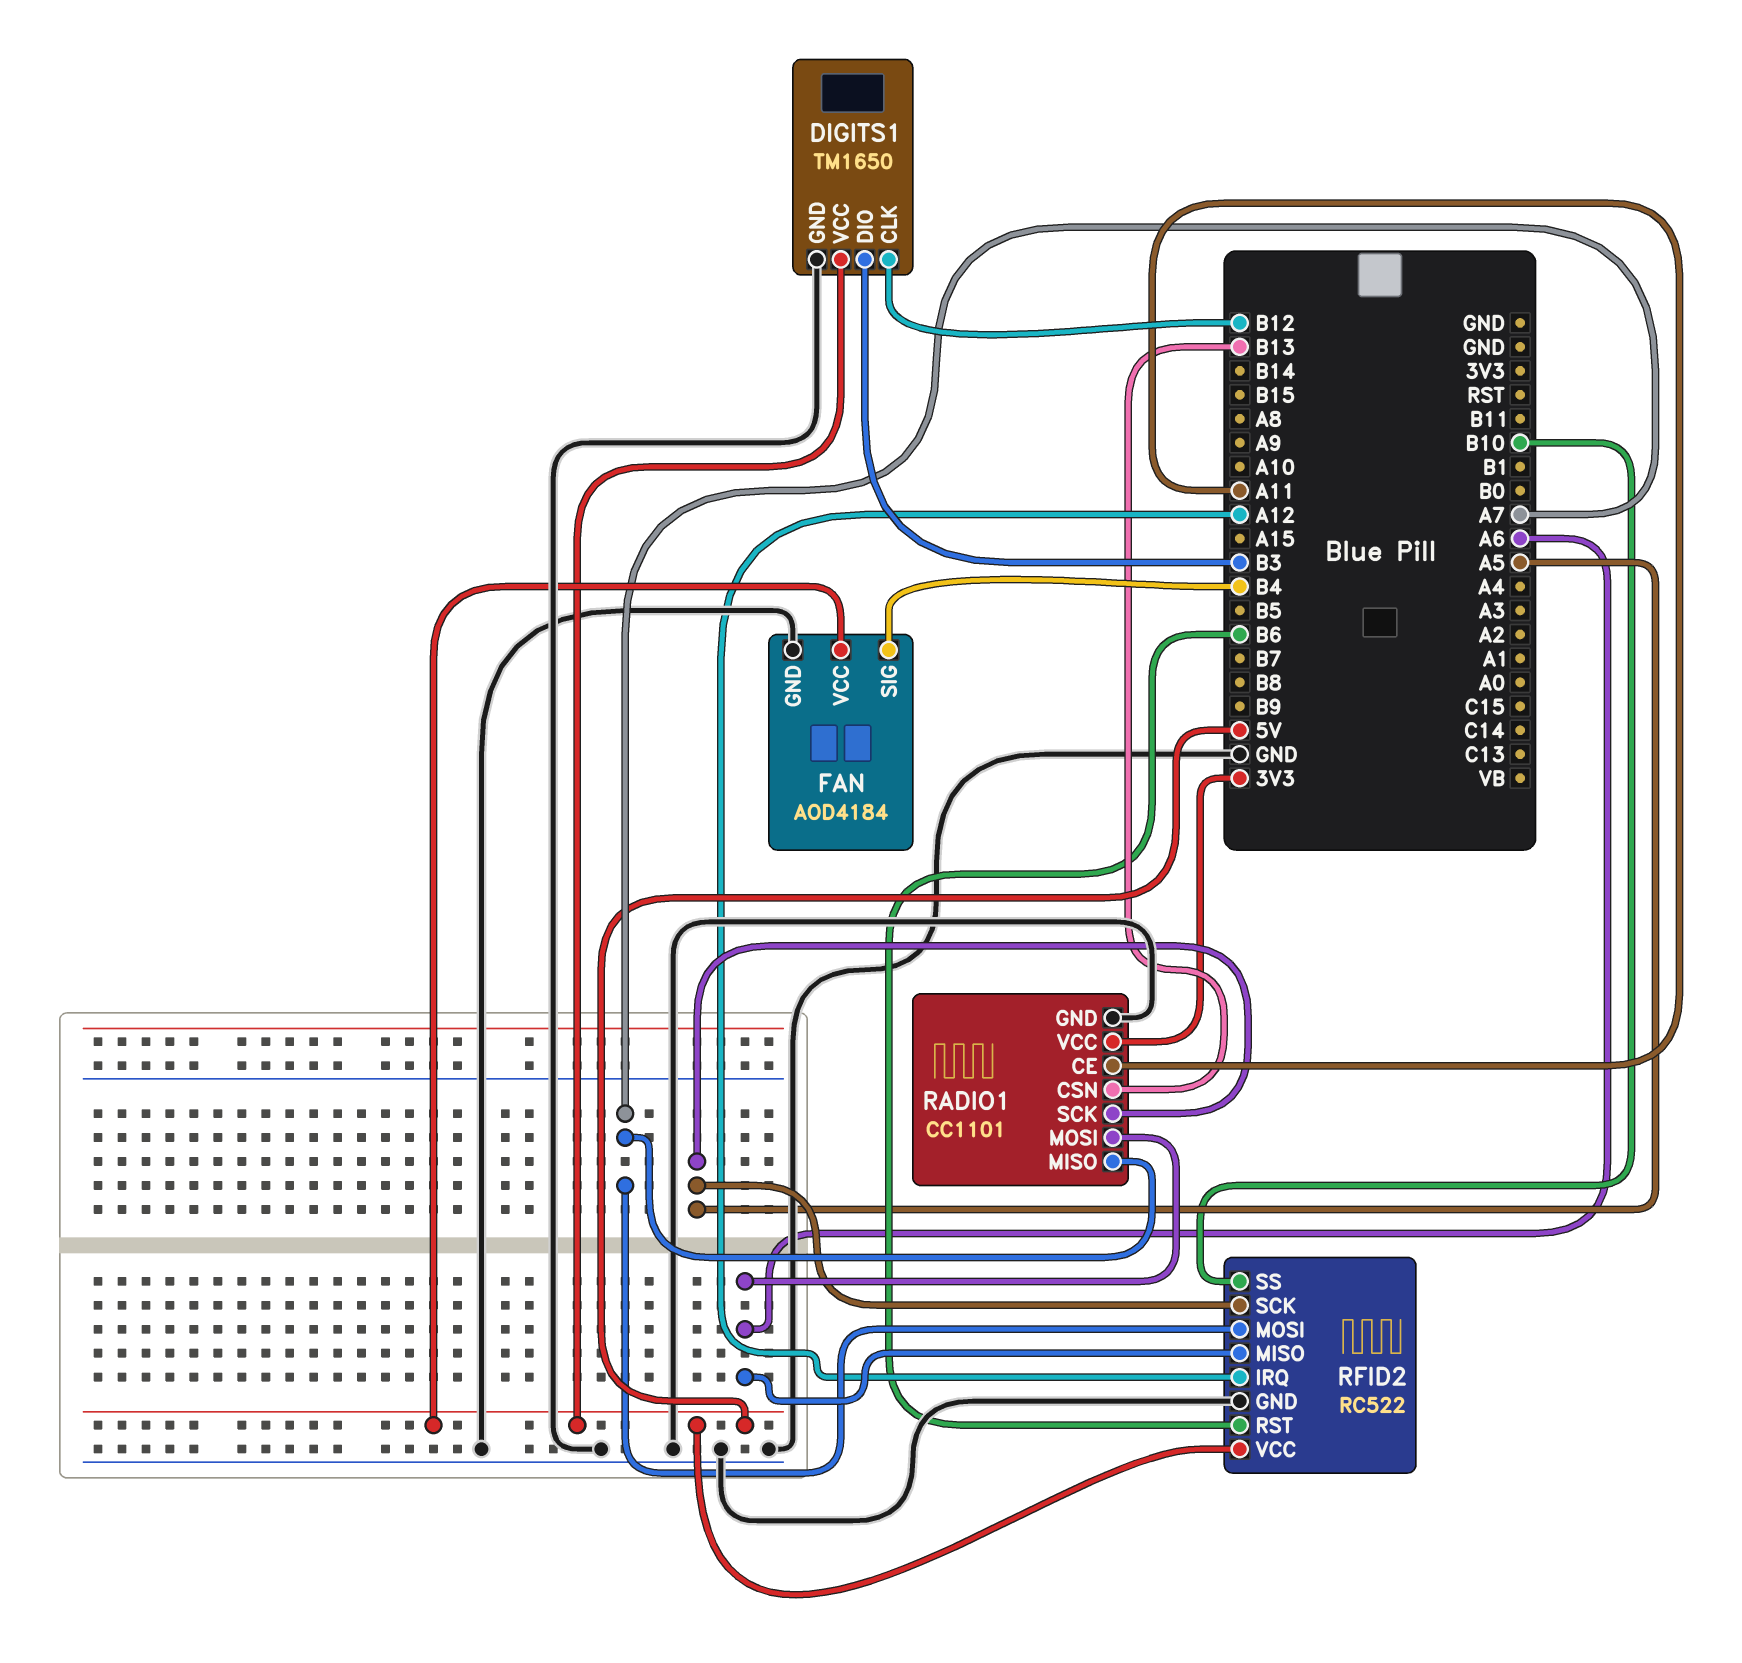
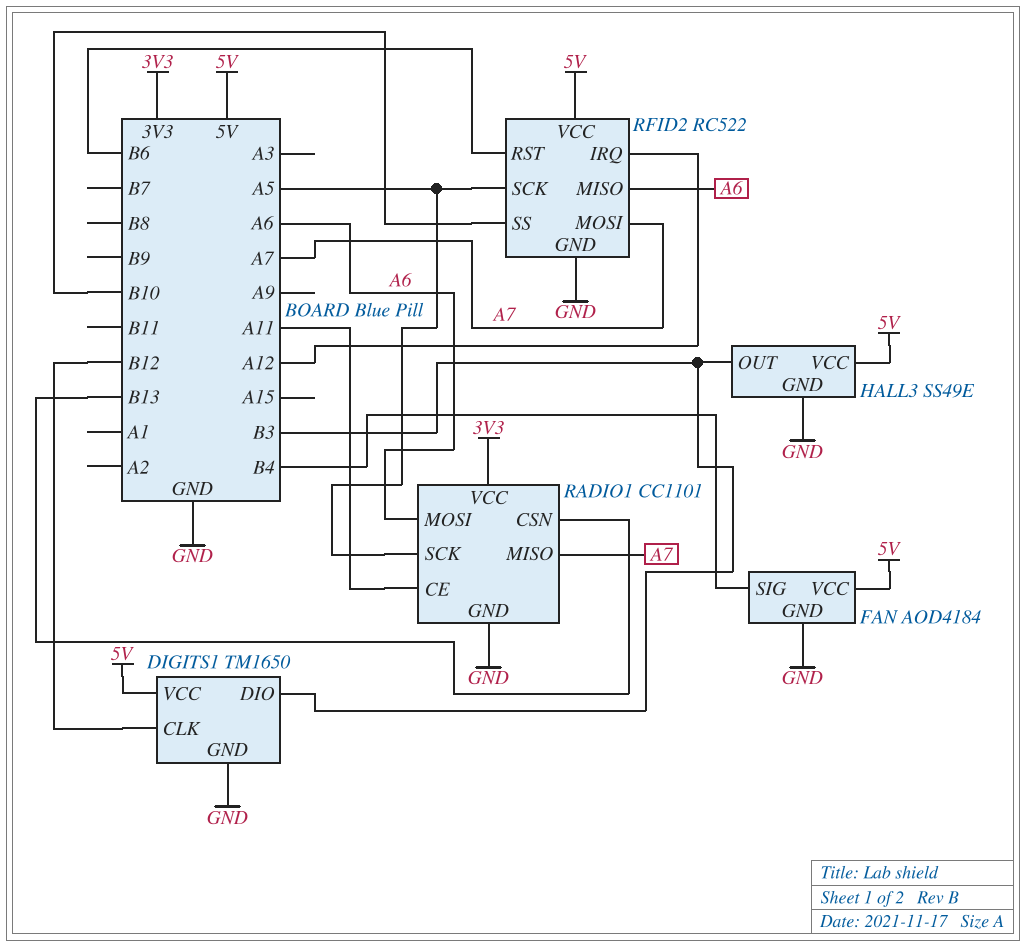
HALL3: none -> SS49E
HALL3 pin GND: none -> GND
HALL3 pin OUT: none -> B3
HALL3 pin VCC: none -> 5V

